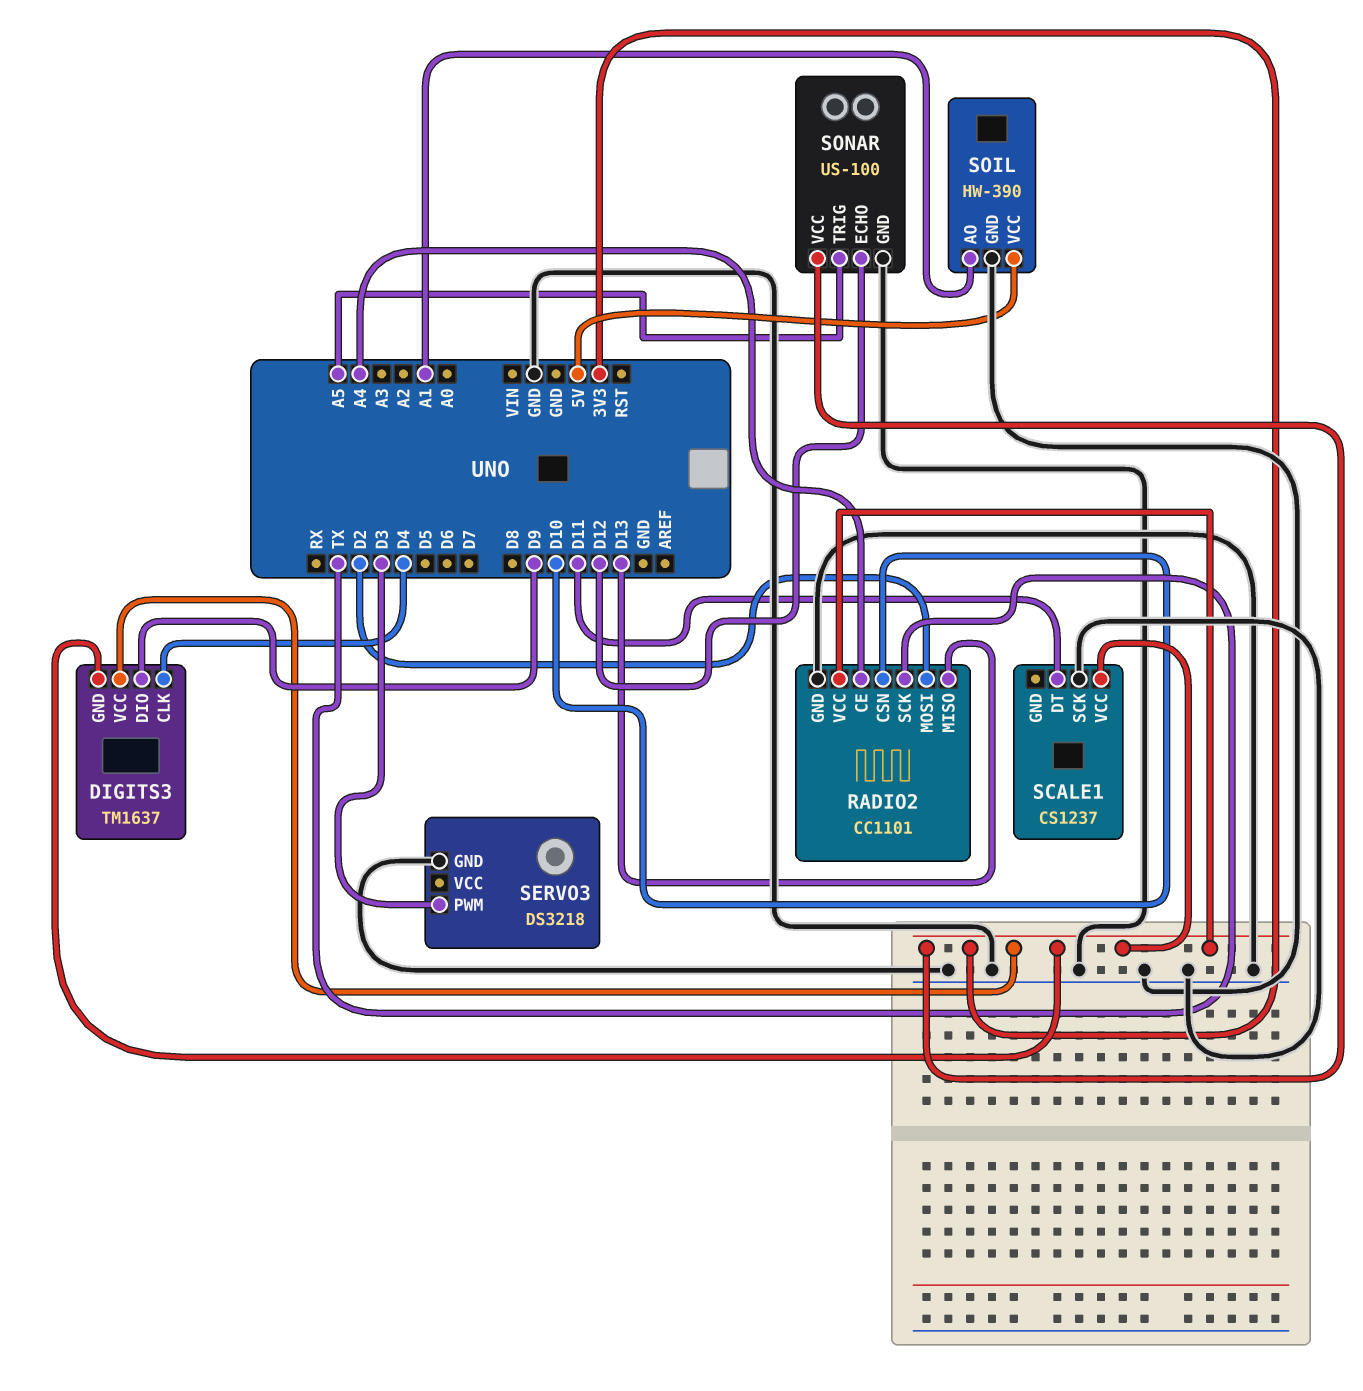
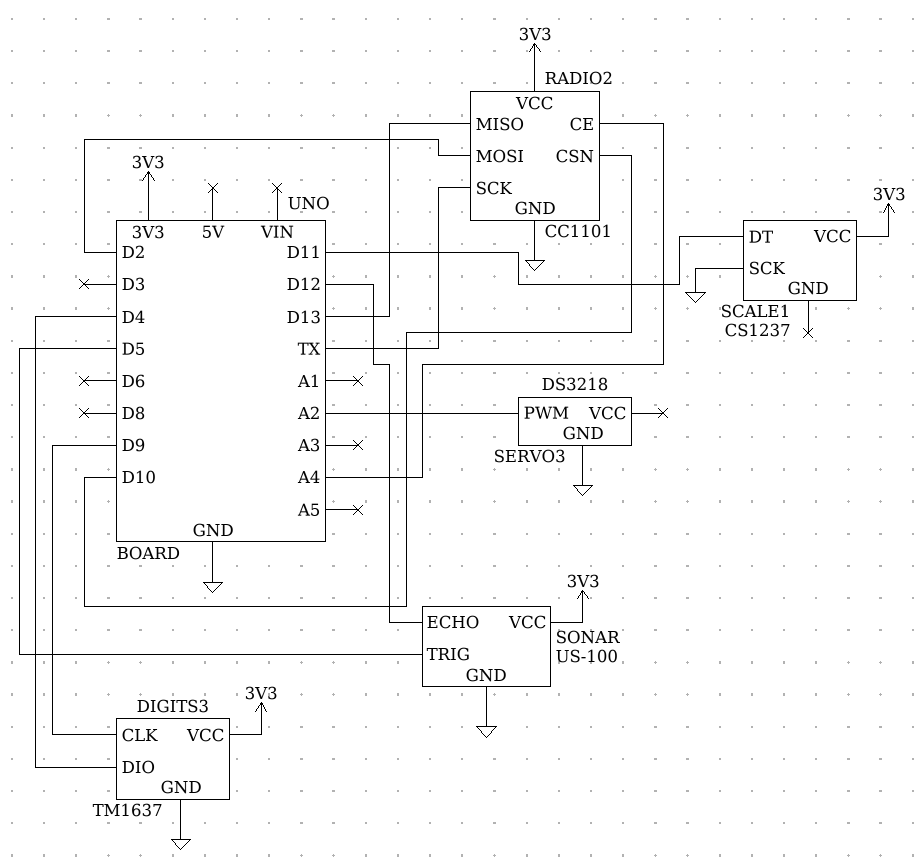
DIGITS3 pin CLK: D4 -> D9
DIGITS3 pin DIO: D9 -> D4
DIGITS3 pin GND: 3V3 -> GND
SERVO3 pin PWM: D3 -> A2
SOIL: HW-390 -> none
SOIL pin AO: A1 -> none
SOIL pin GND: GND -> none
SOIL pin VCC: 5V -> none
SONAR pin TRIG: A5 -> D5

